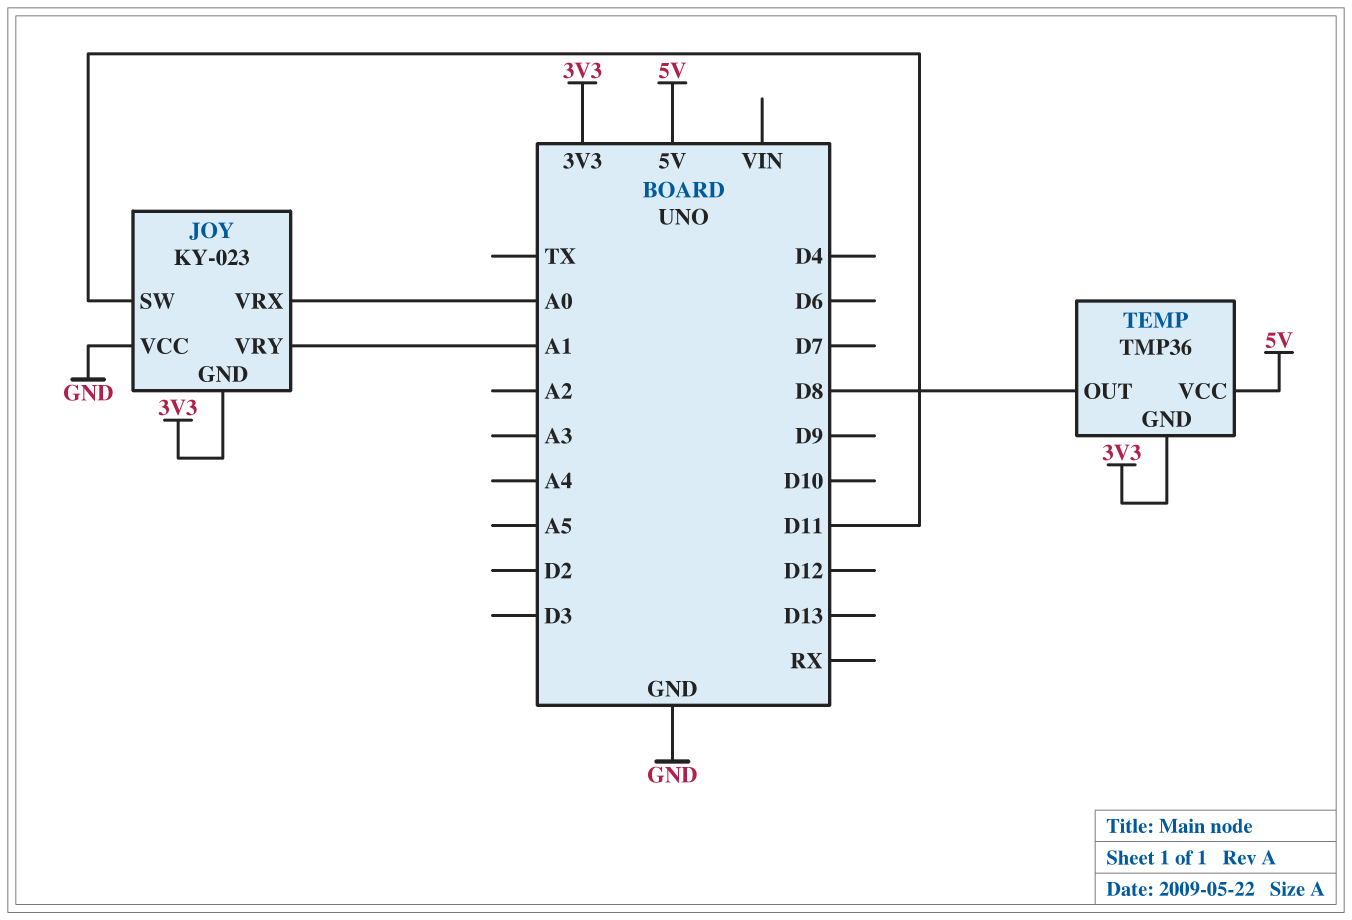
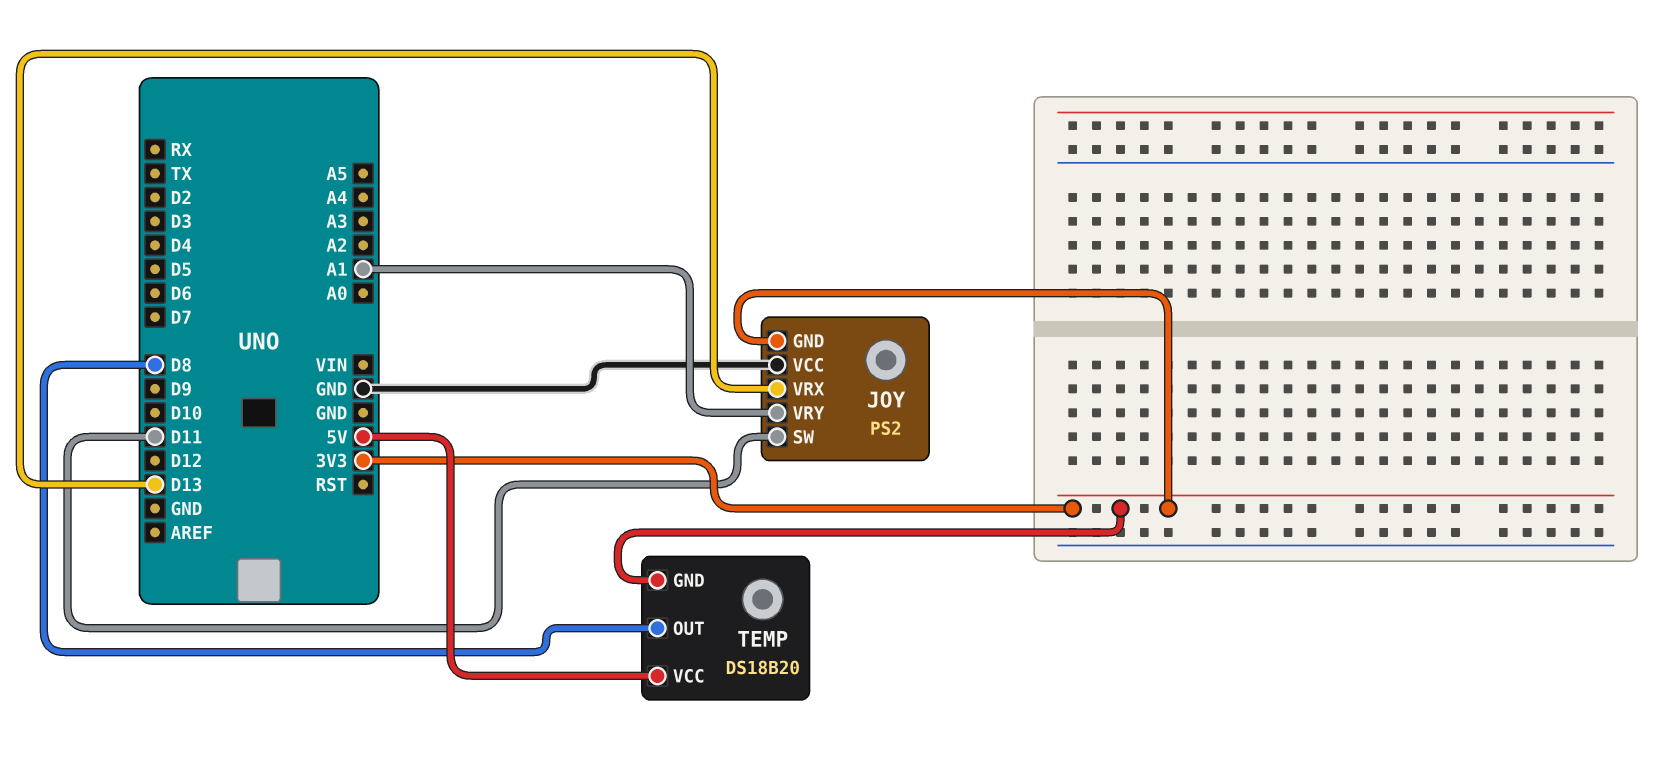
JOY: KY-023 -> PS2
JOY pin VRX: A0 -> D13
TEMP: TMP36 -> DS18B20

